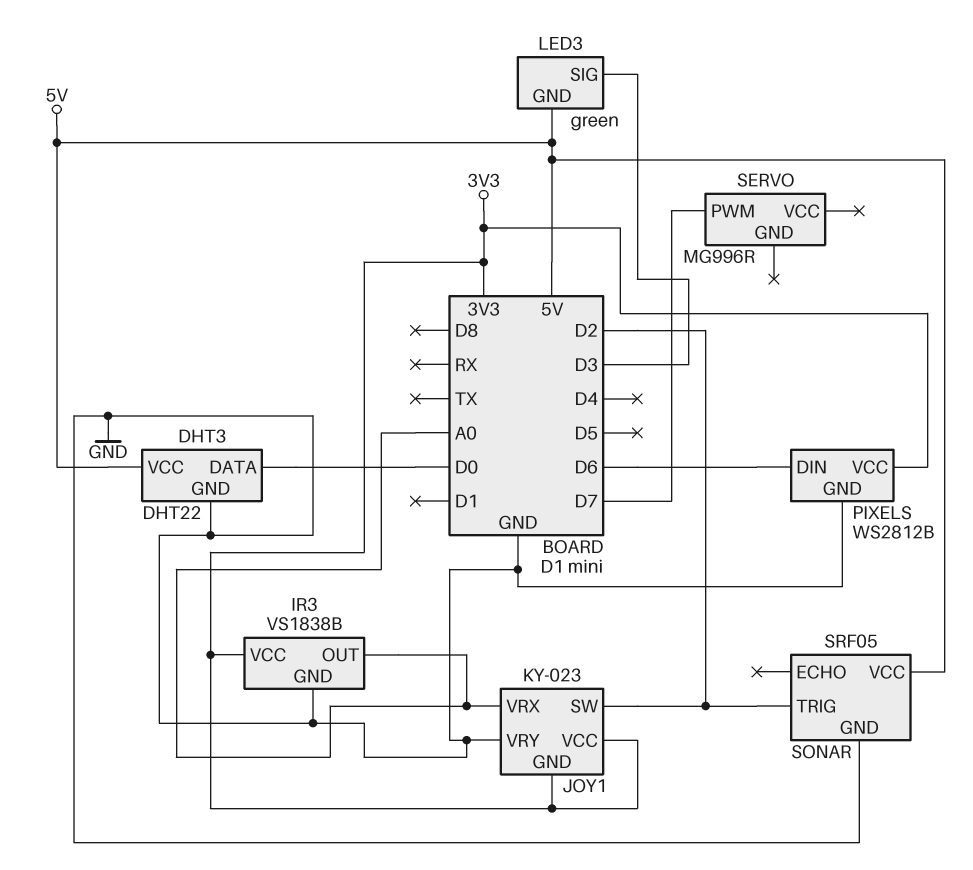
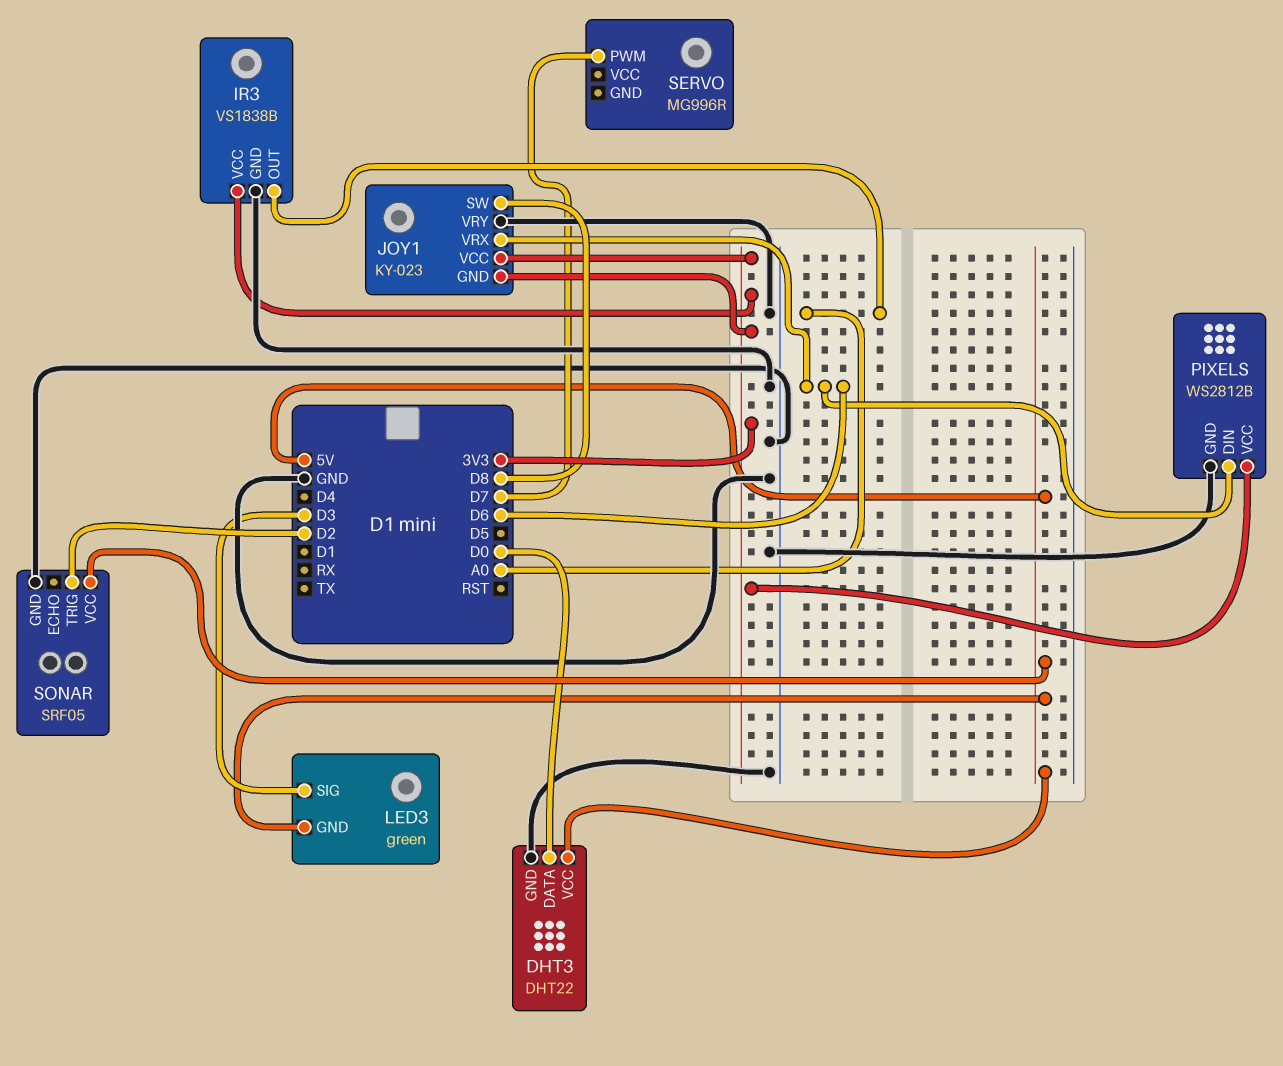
JOY1 pin SW: D2 -> D8
JOY1 pin VRX: A0 -> D6

